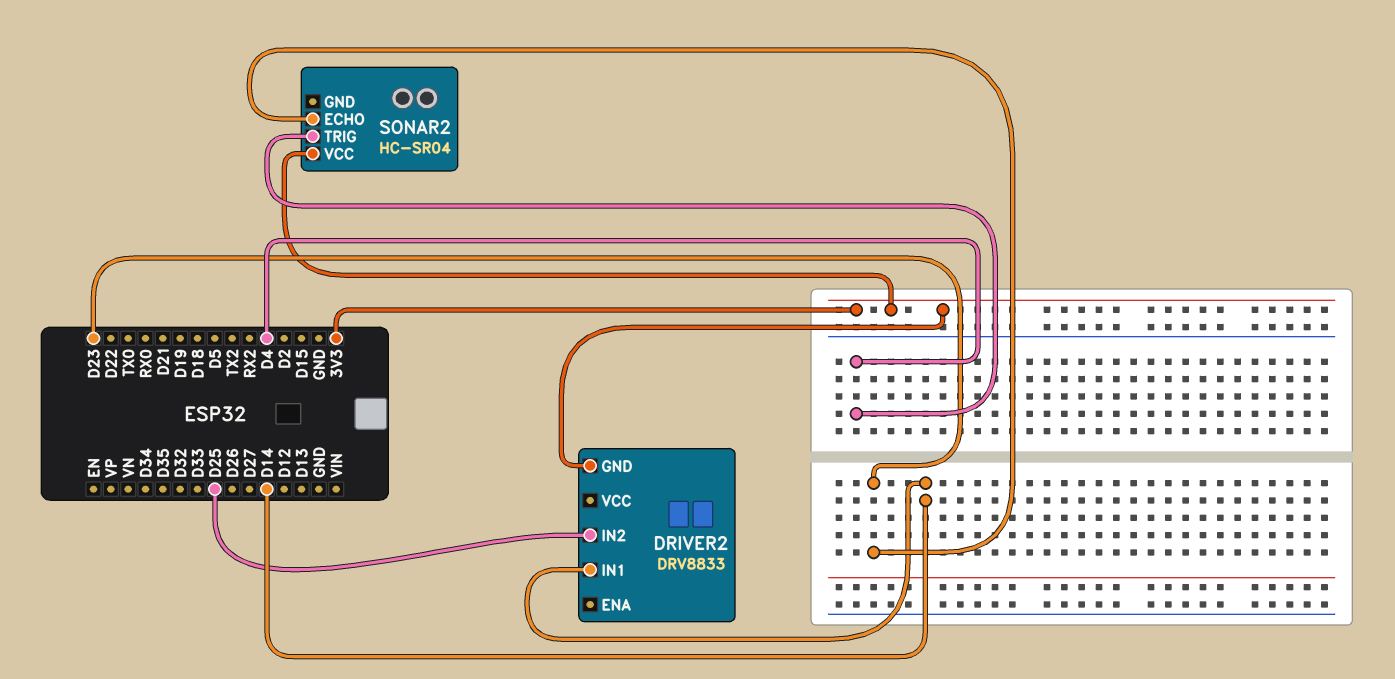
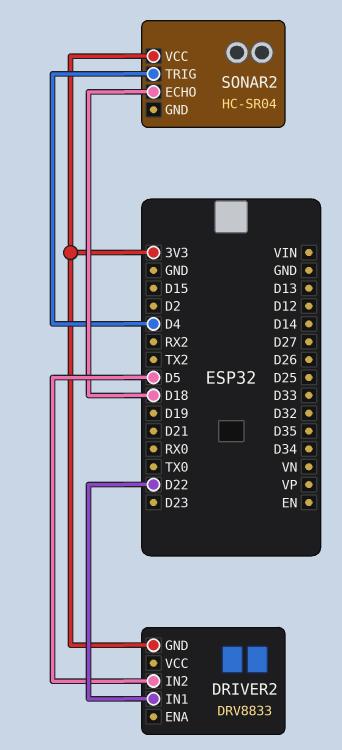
DRIVER2 pin IN1: D14 -> D22
DRIVER2 pin IN2: D25 -> D5
SONAR2 pin ECHO: D23 -> D18

